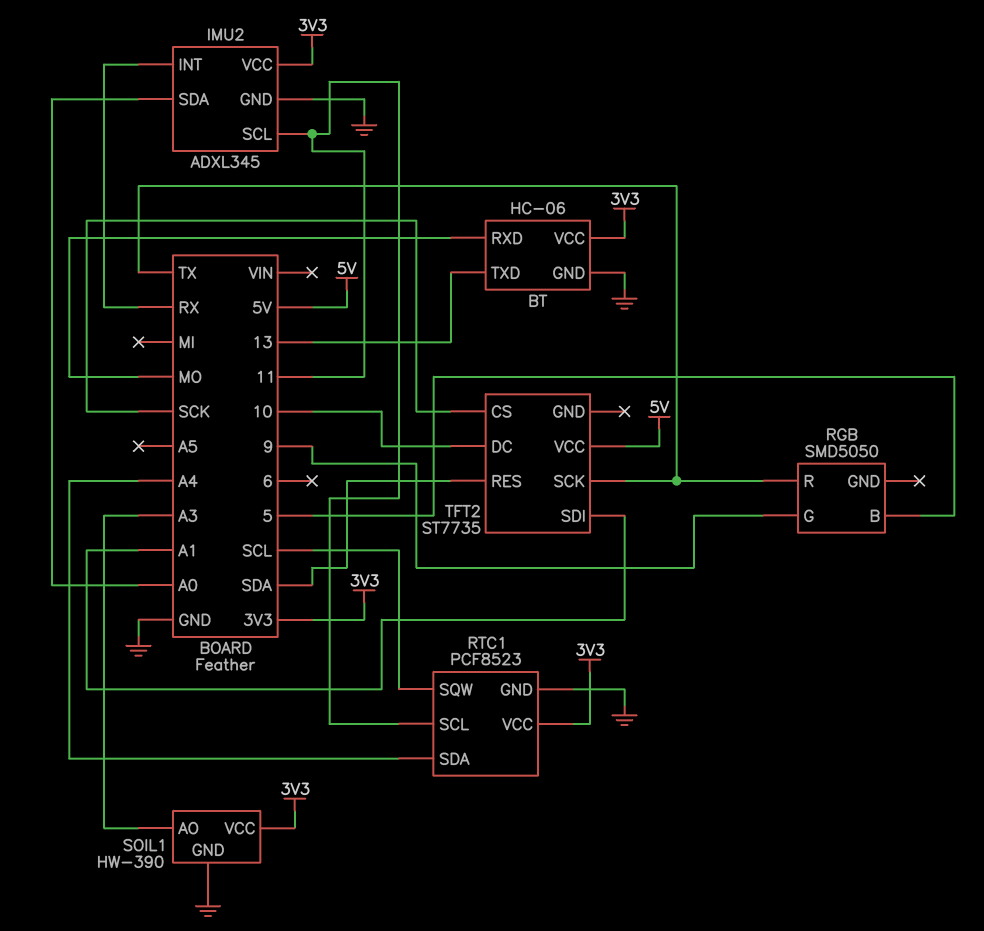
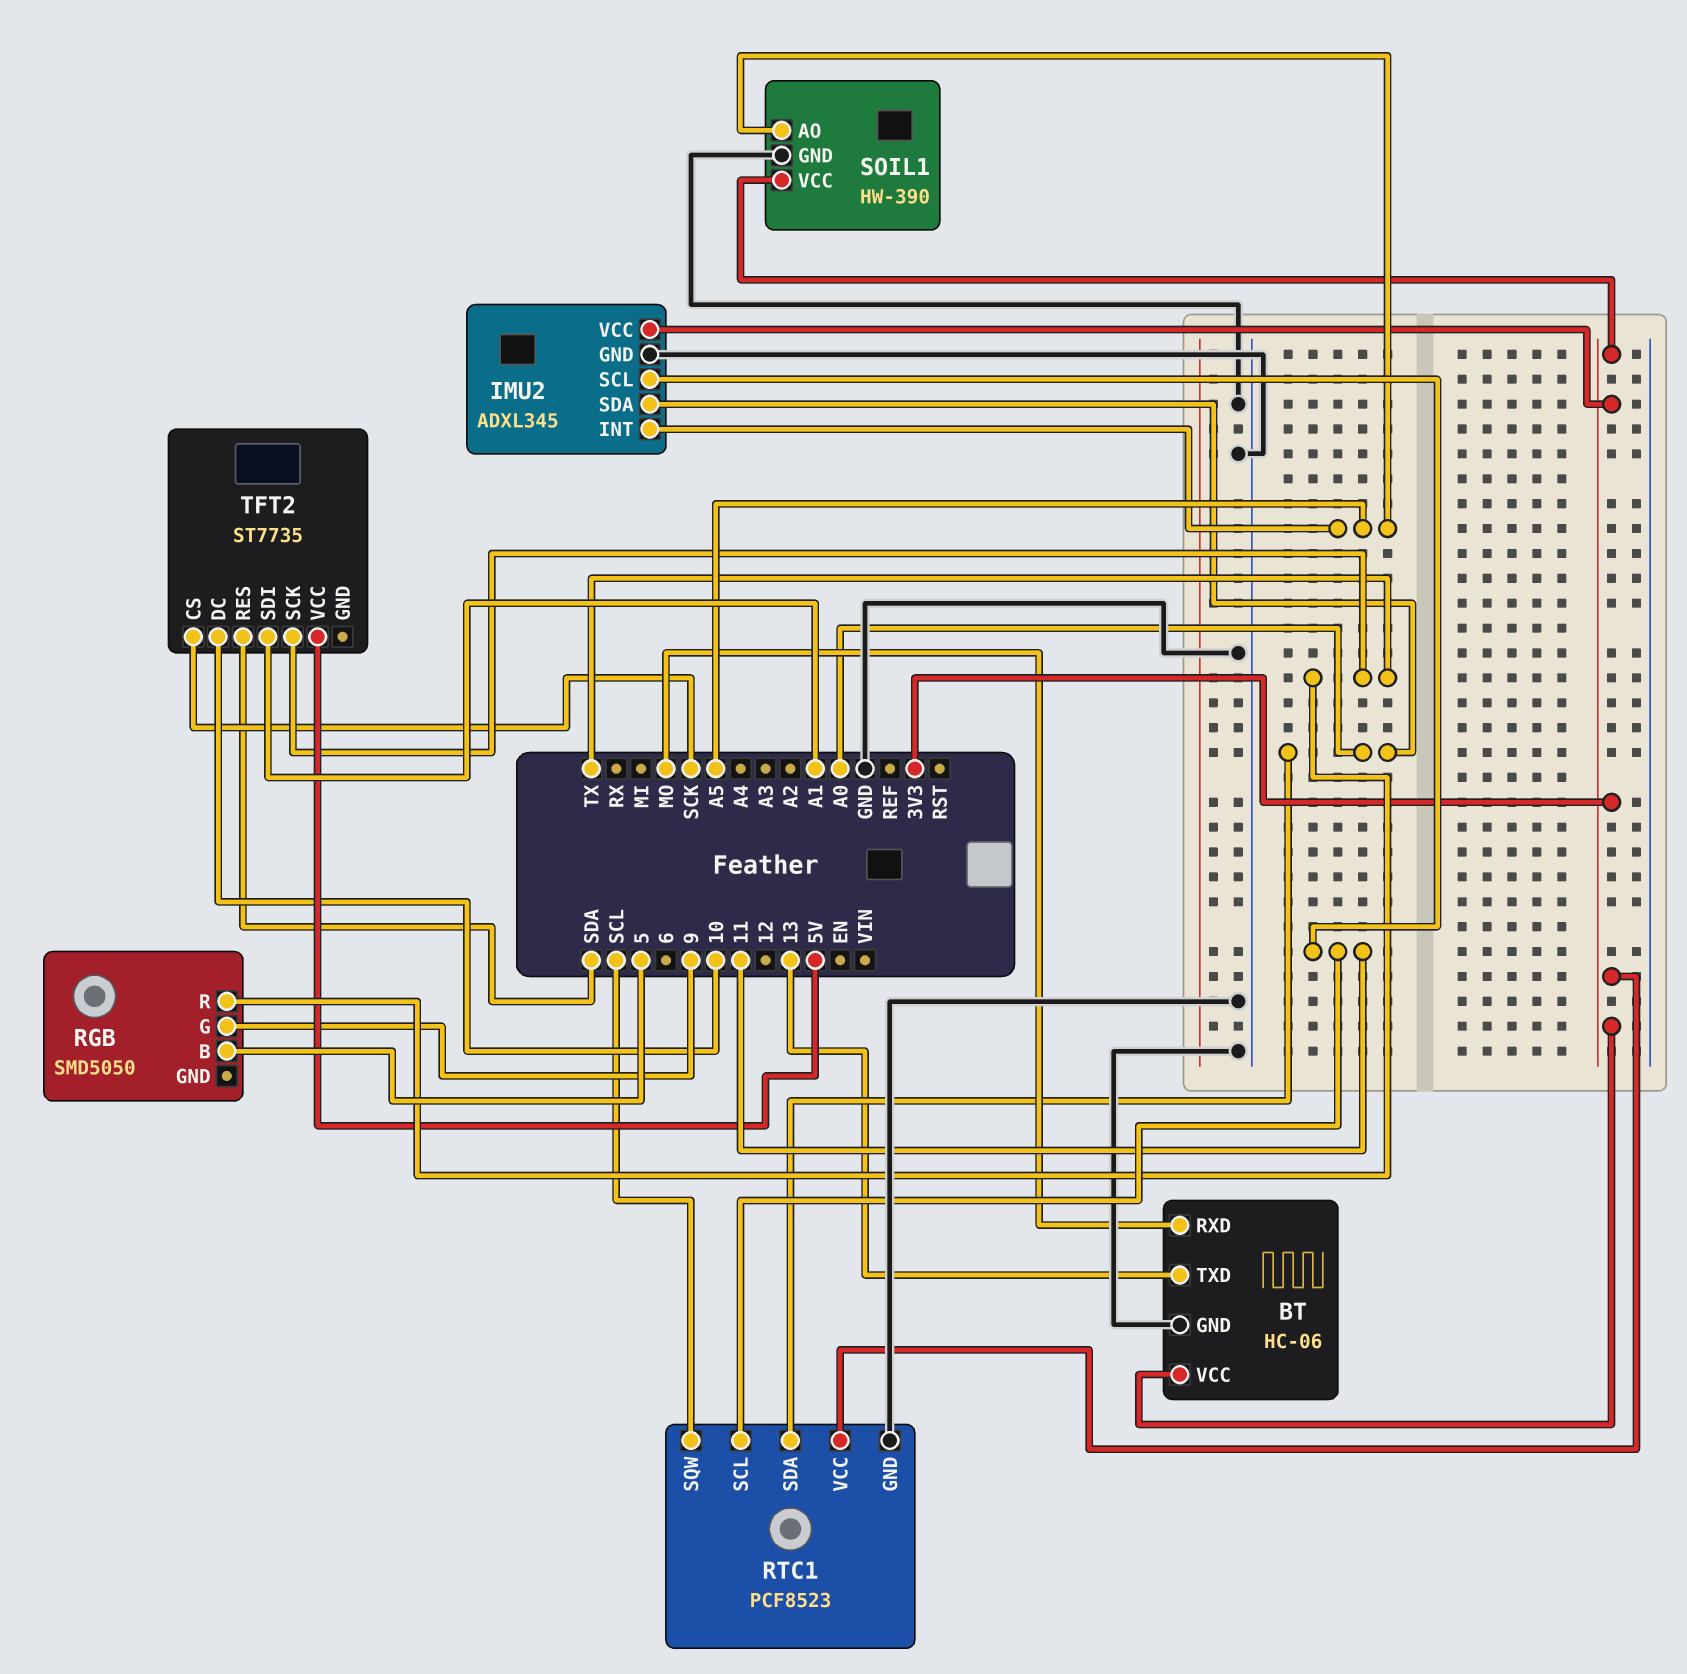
IMU2 pin INT: RX -> A5
RTC1 pin SDA: A4 -> A0
SOIL1 pin AO: A3 -> A5

